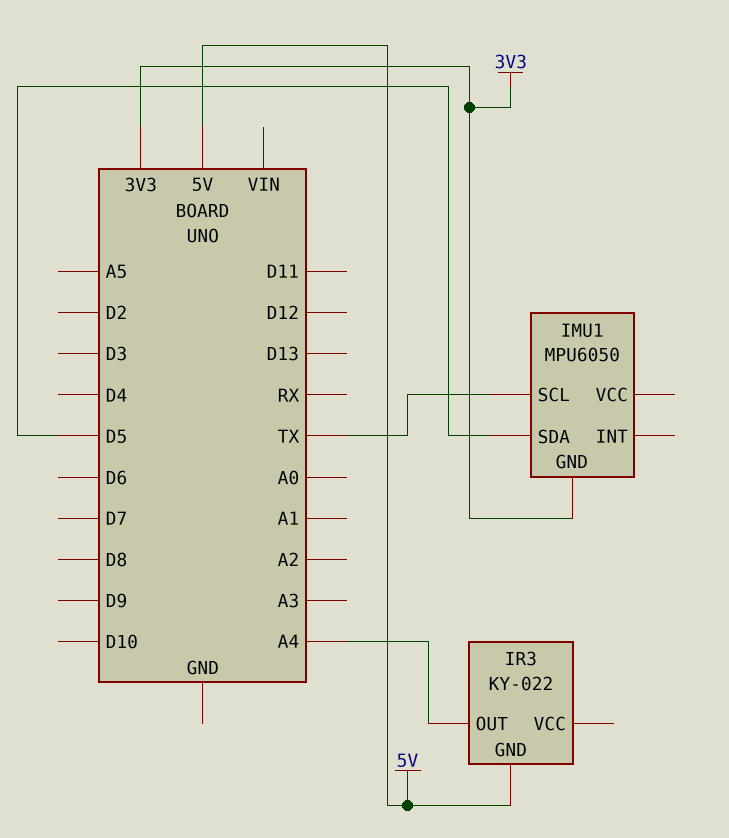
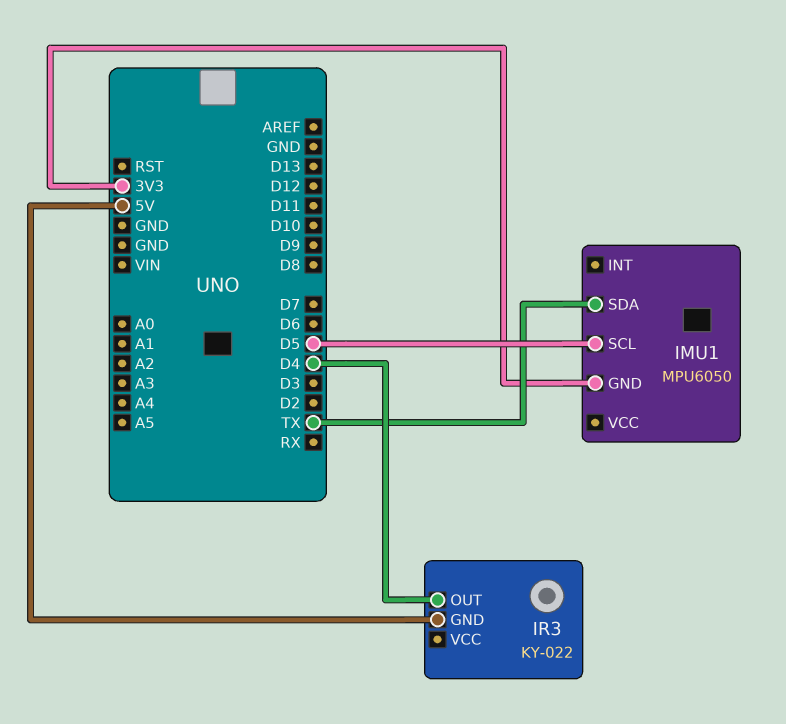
IMU1 pin SCL: TX -> D5
IMU1 pin SDA: D5 -> TX
IR3 pin OUT: A4 -> D4

